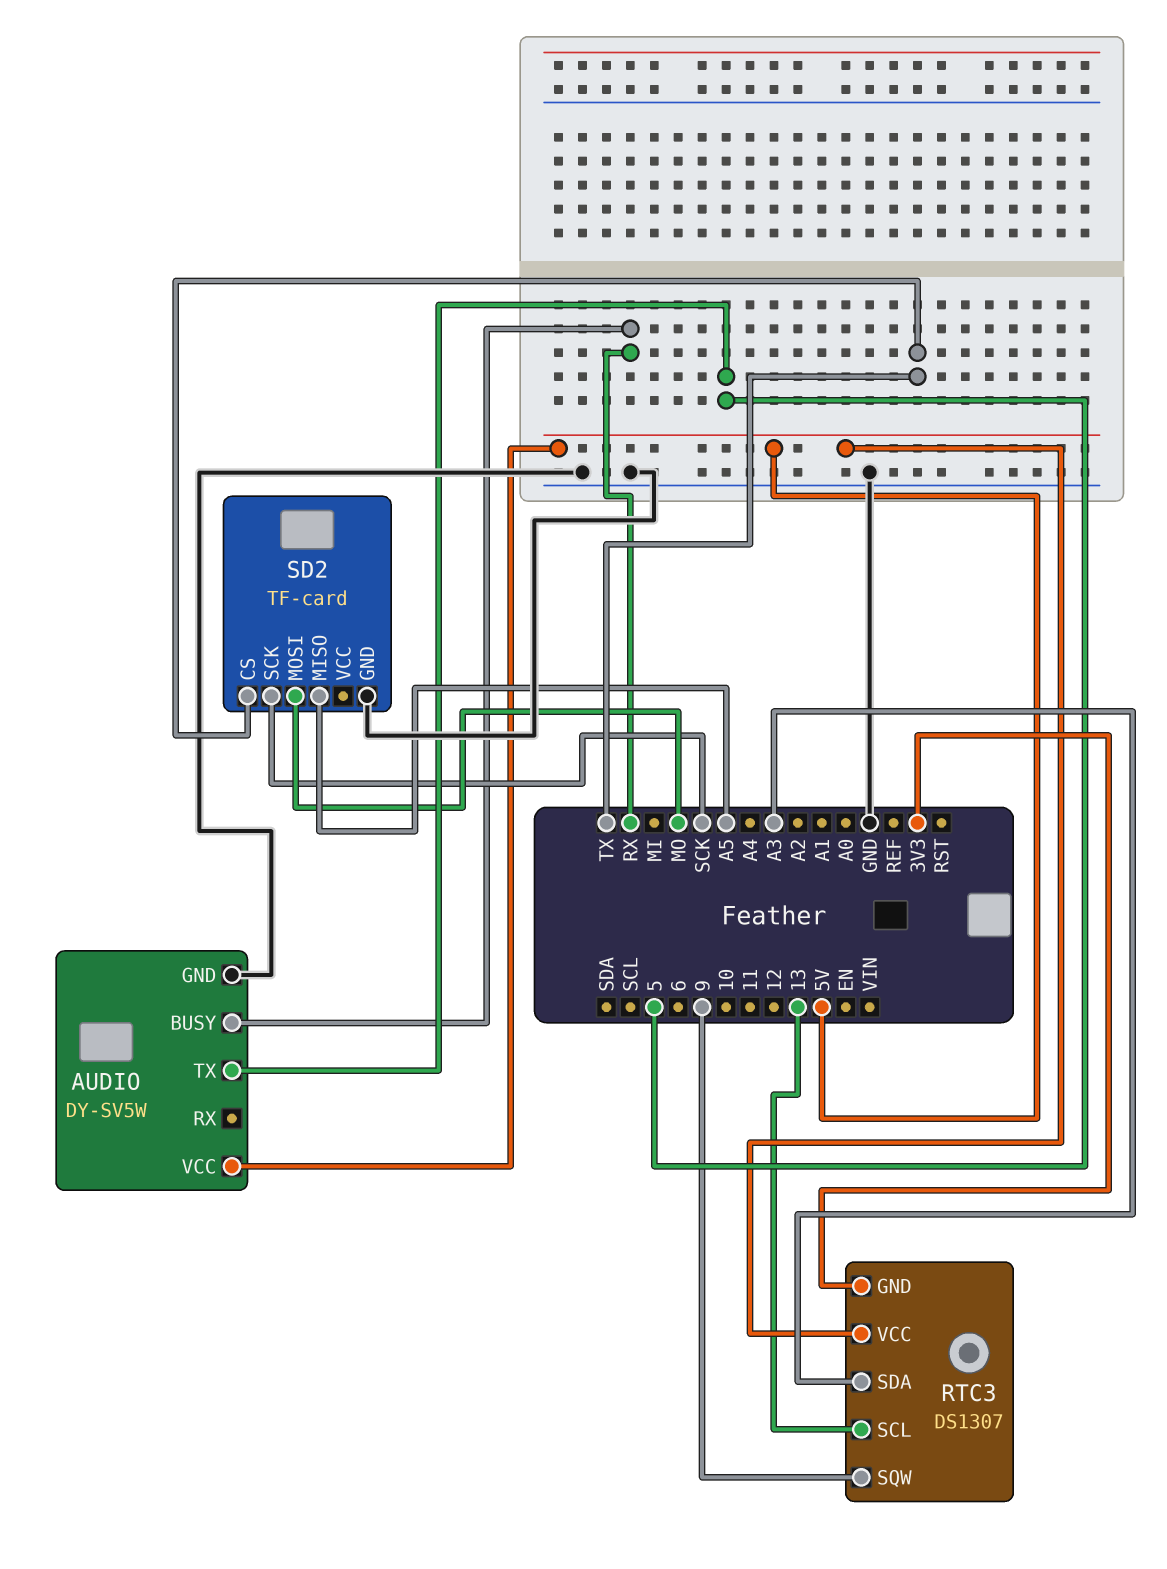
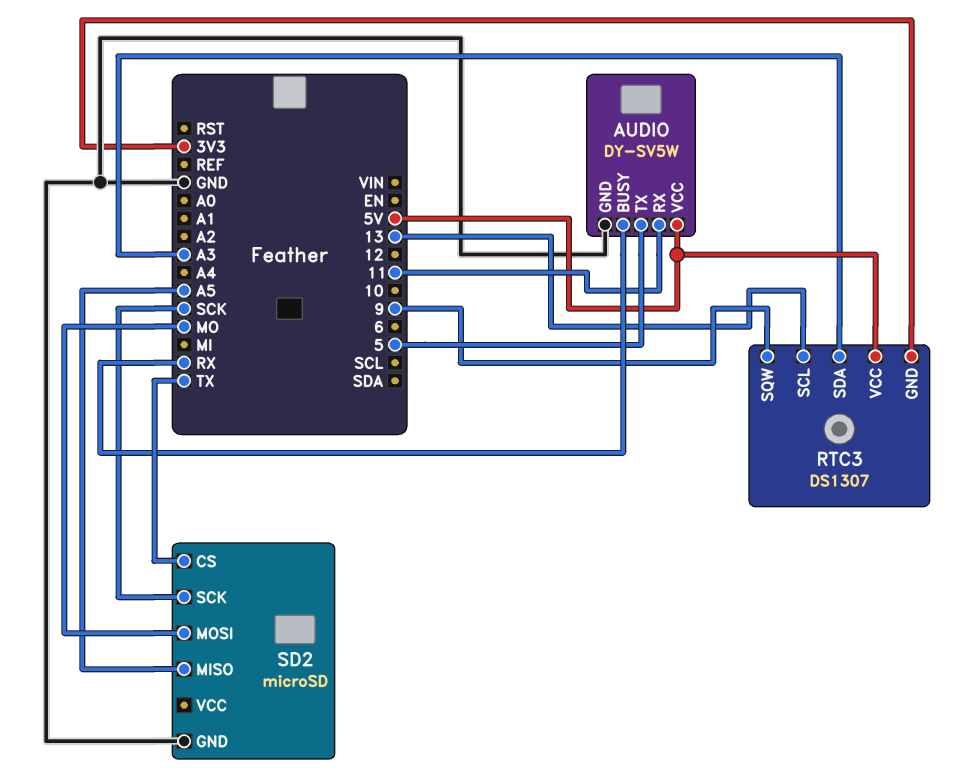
AUDIO pin RX: none -> 11
SD2: TF-card -> microSD

